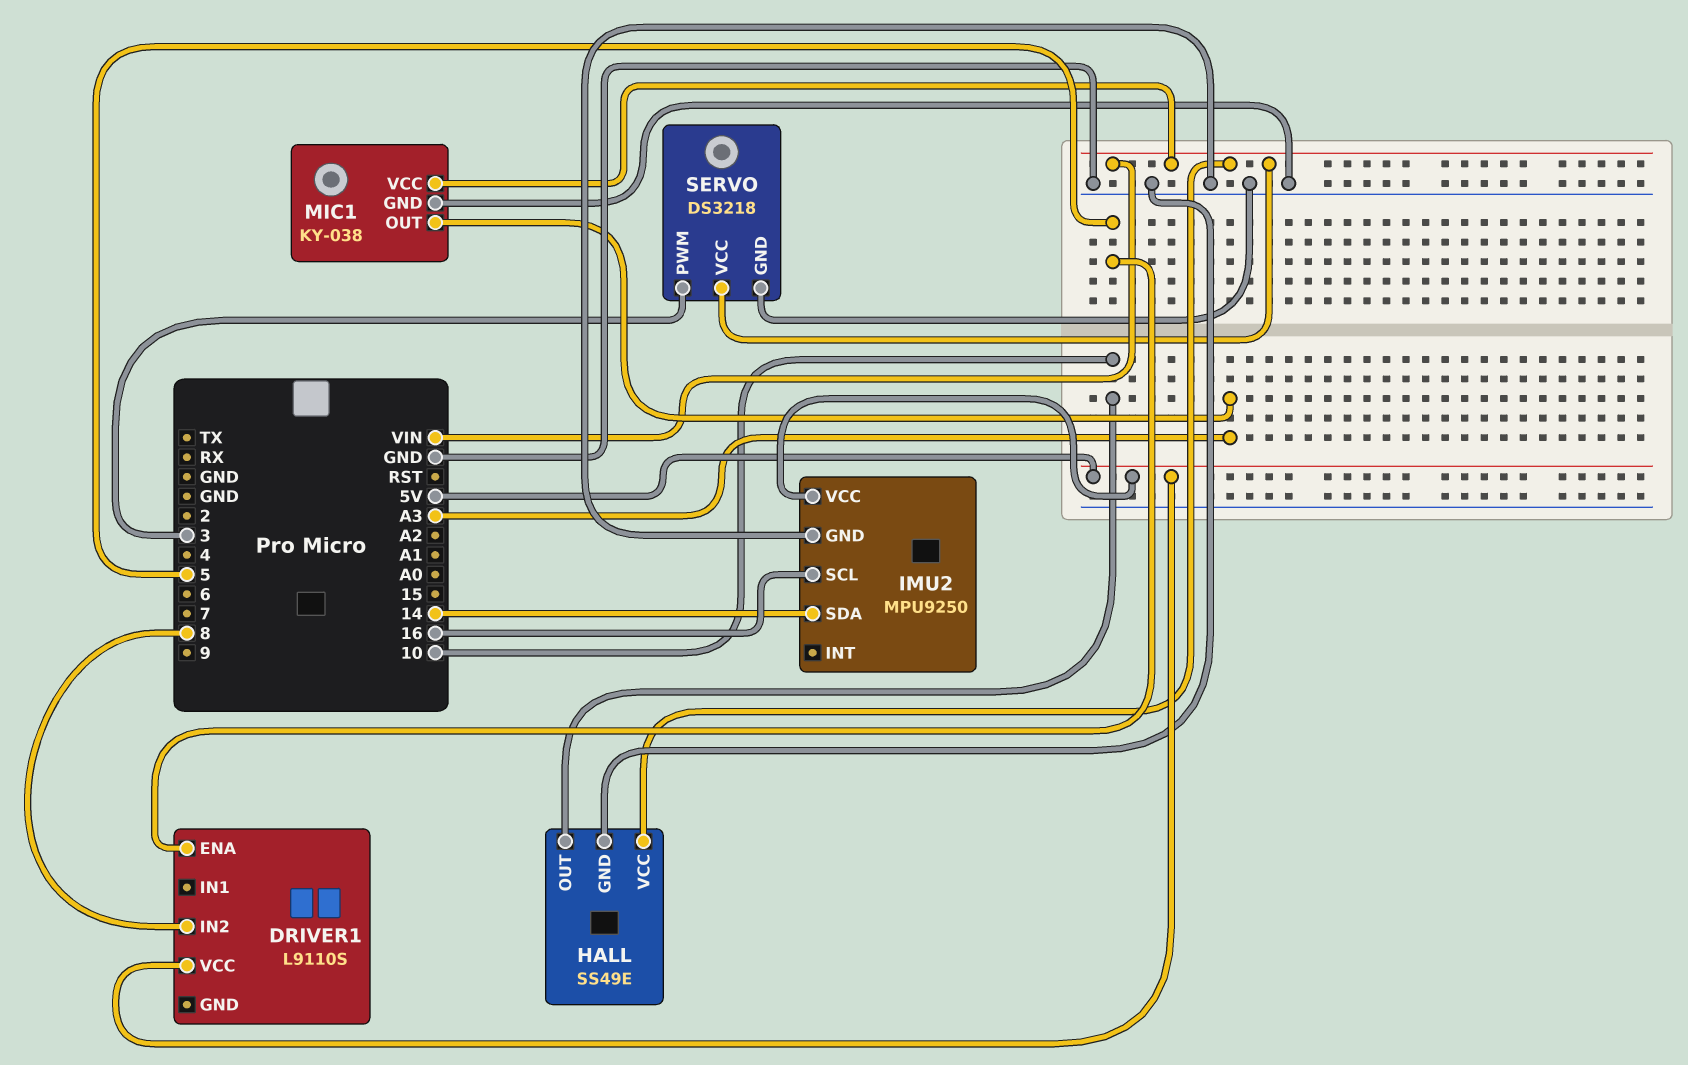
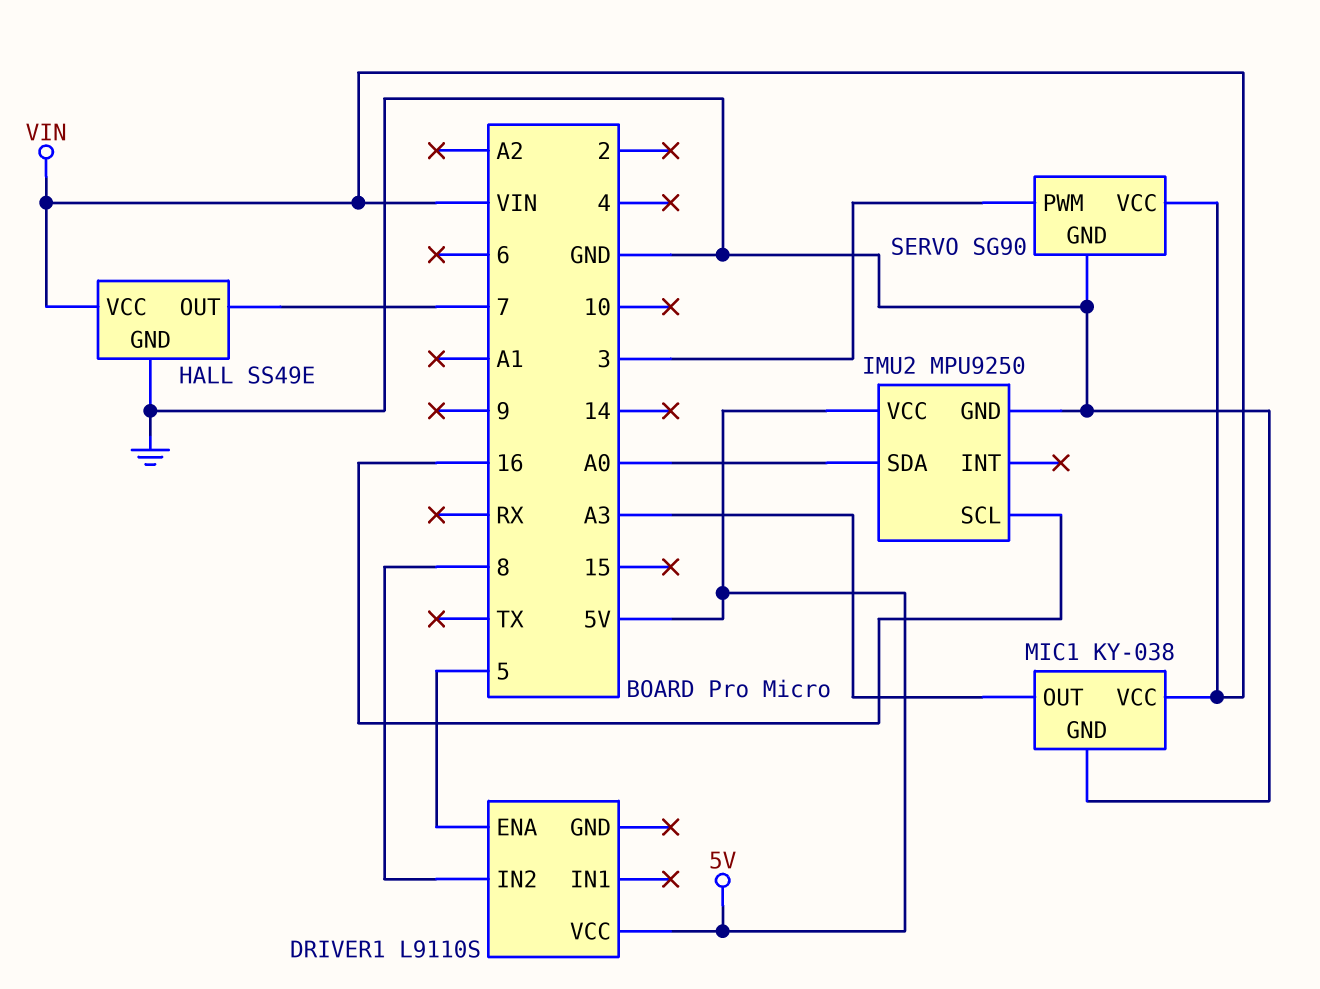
HALL pin OUT: 10 -> 7
IMU2 pin SDA: 14 -> A0
SERVO: DS3218 -> SG90

